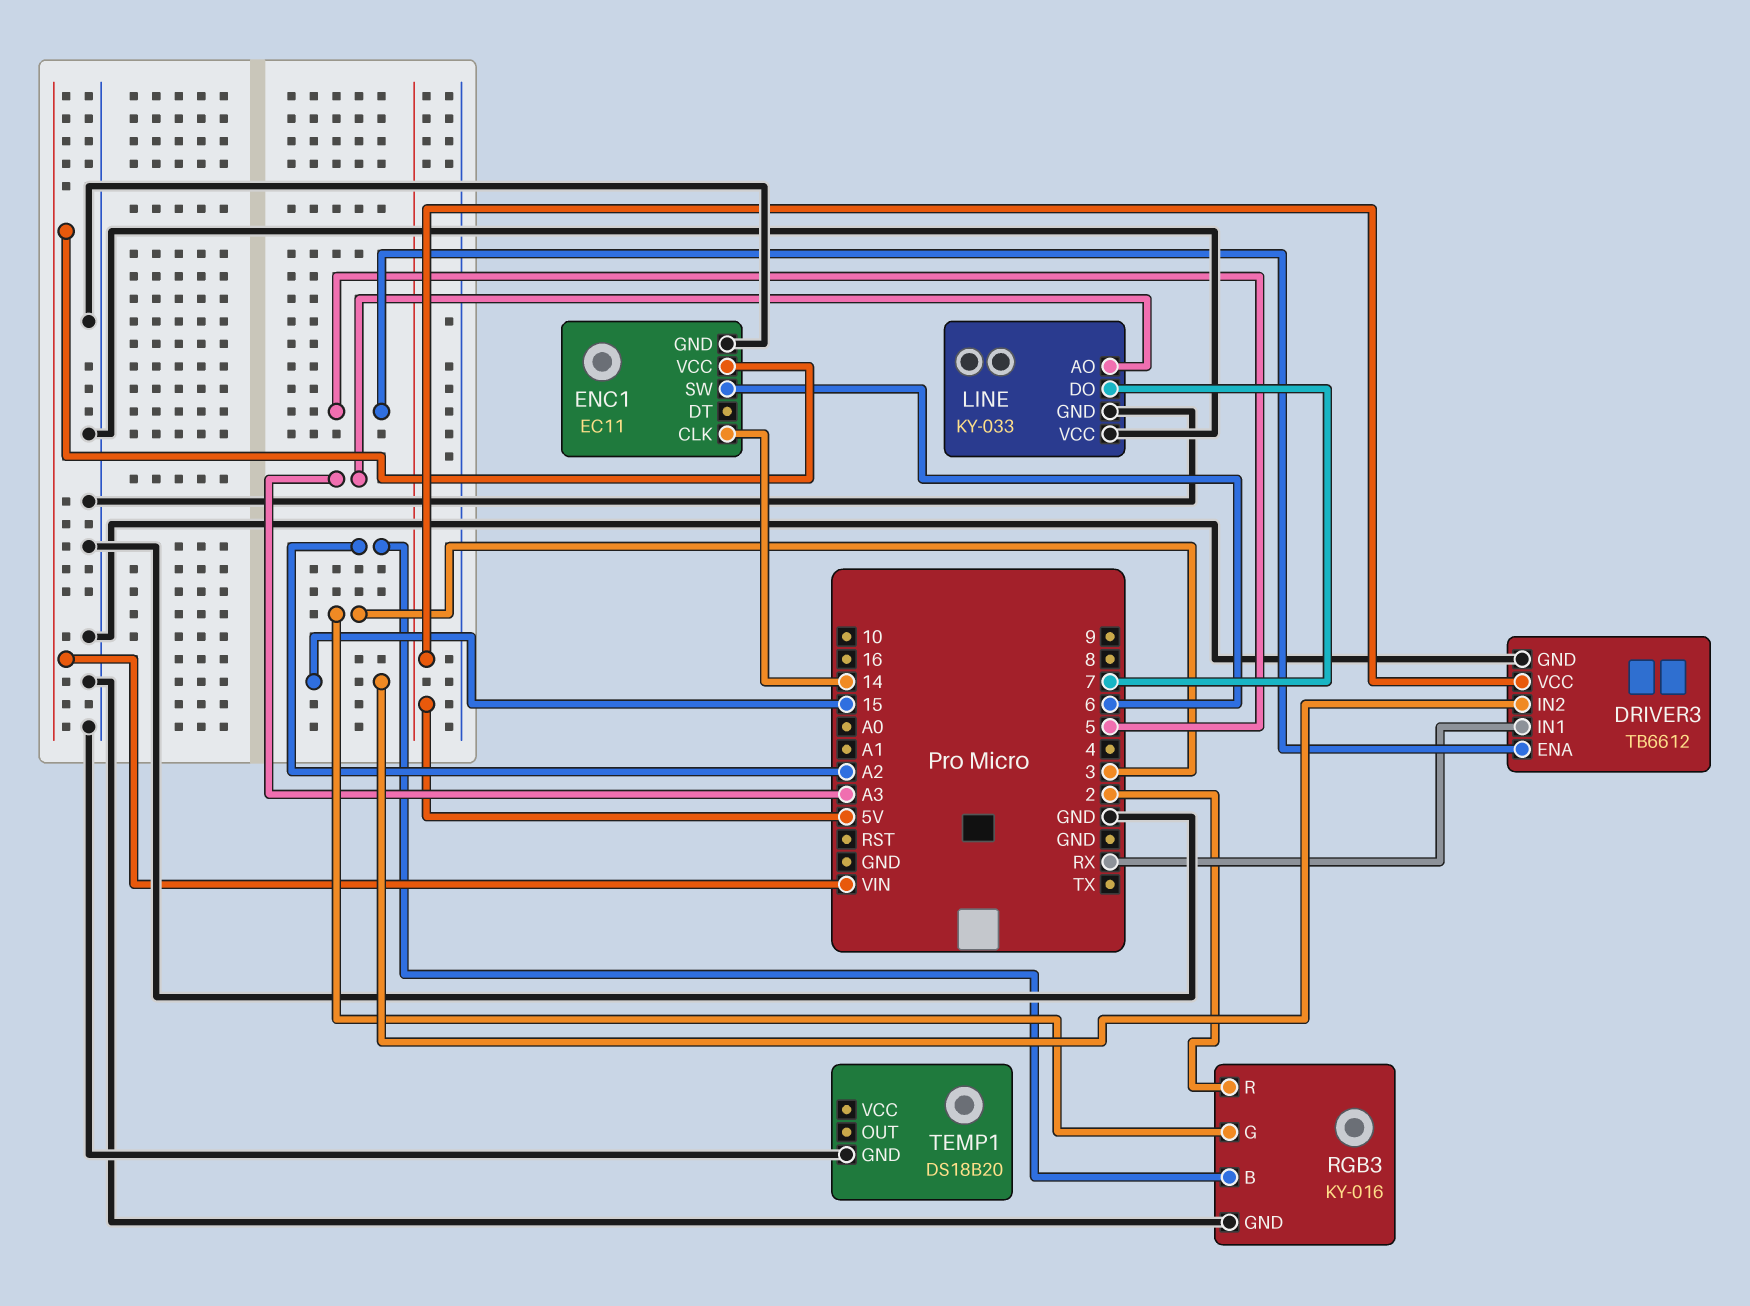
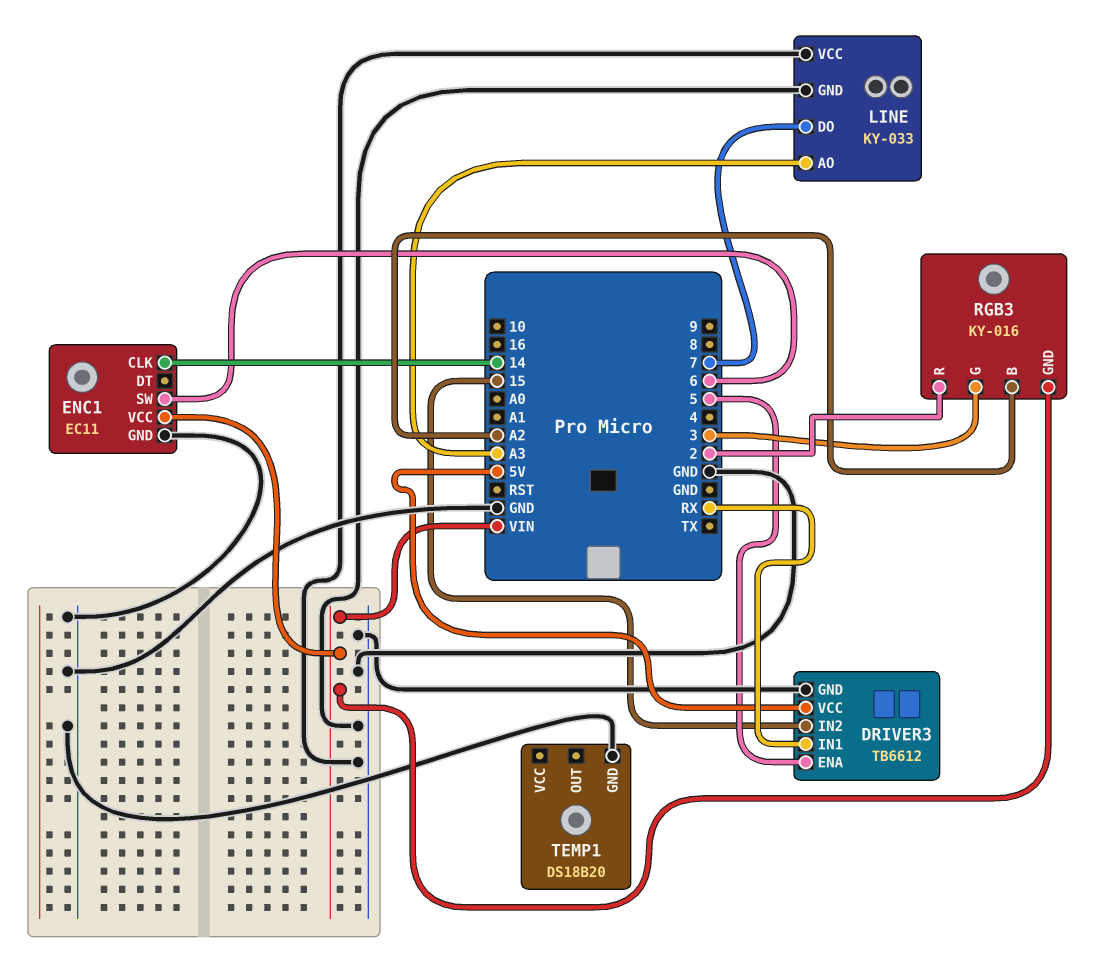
RGB3 pin GND: GND -> VIN

